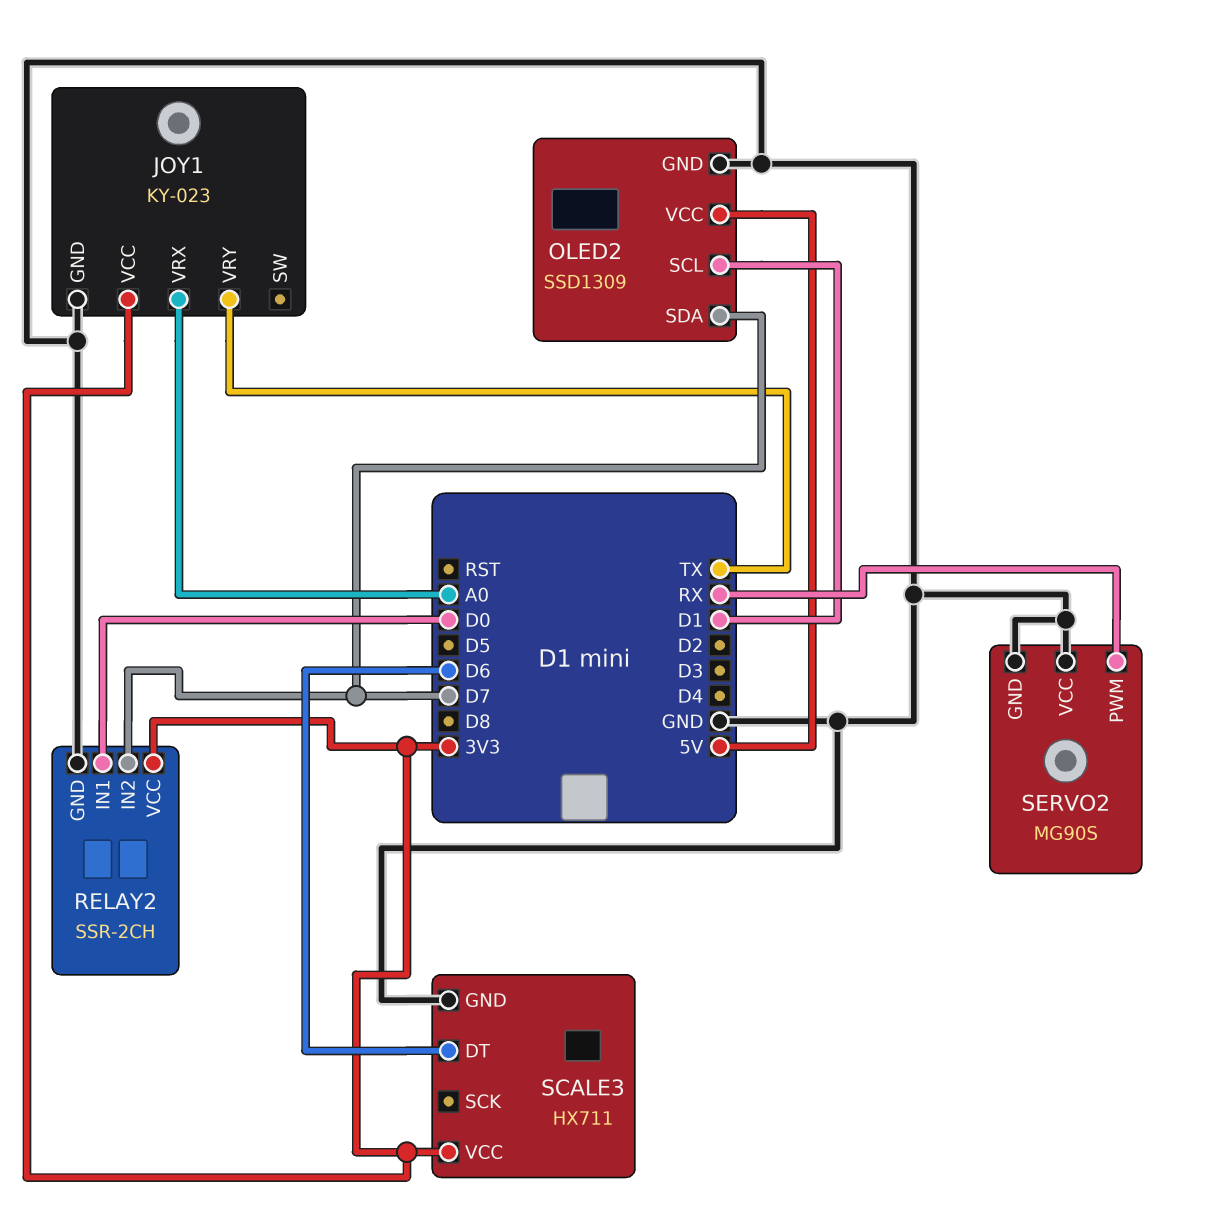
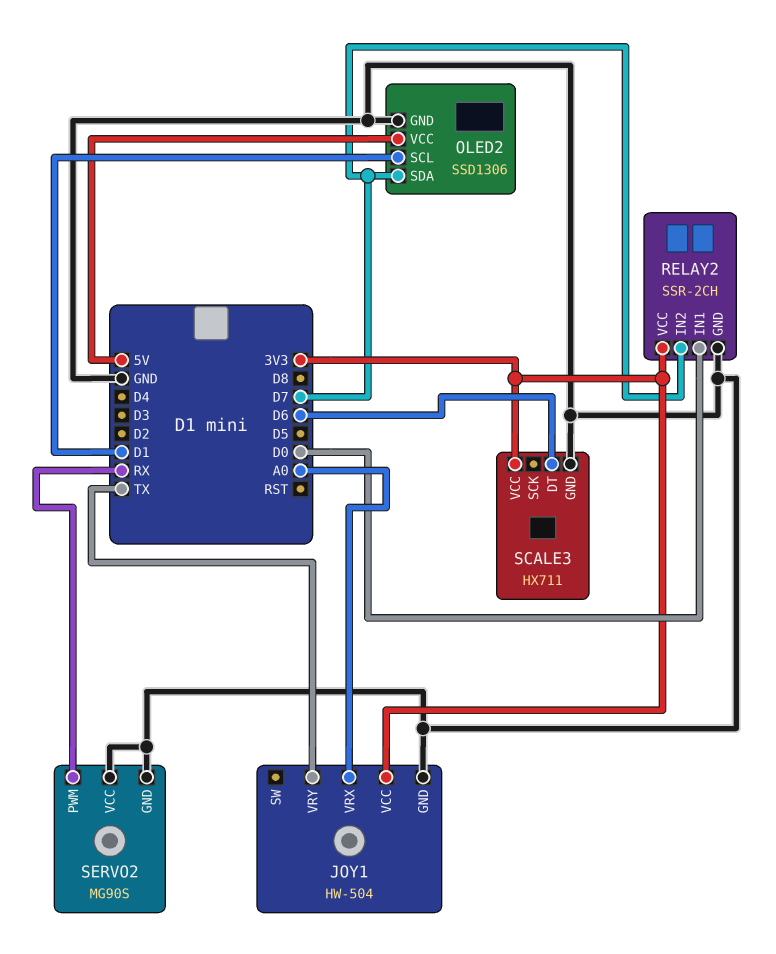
JOY1: KY-023 -> HW-504
OLED2: SSD1309 -> SSD1306

